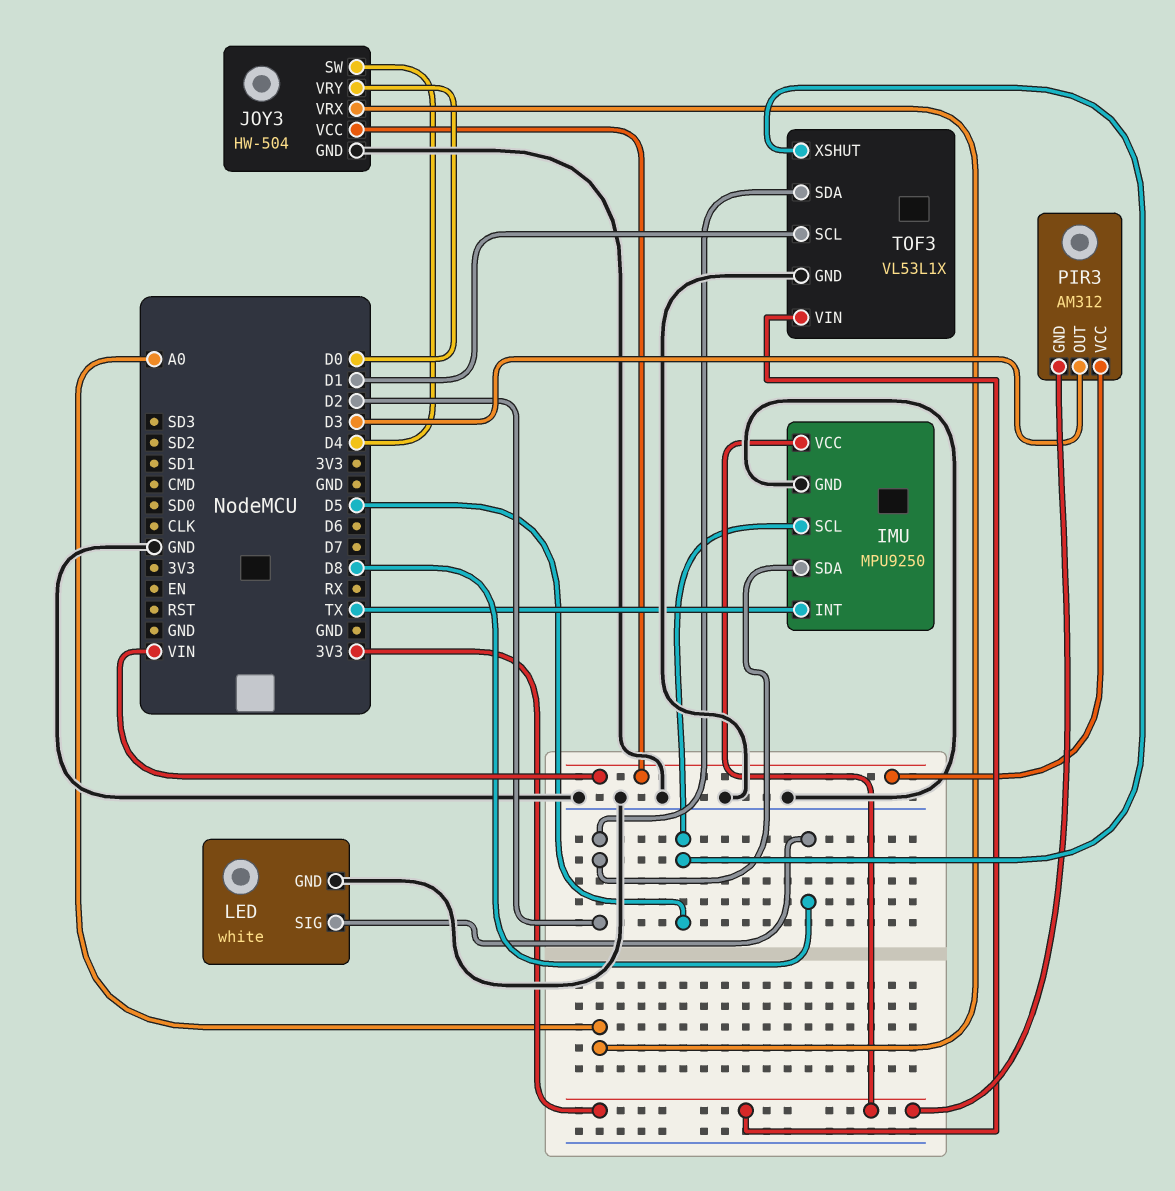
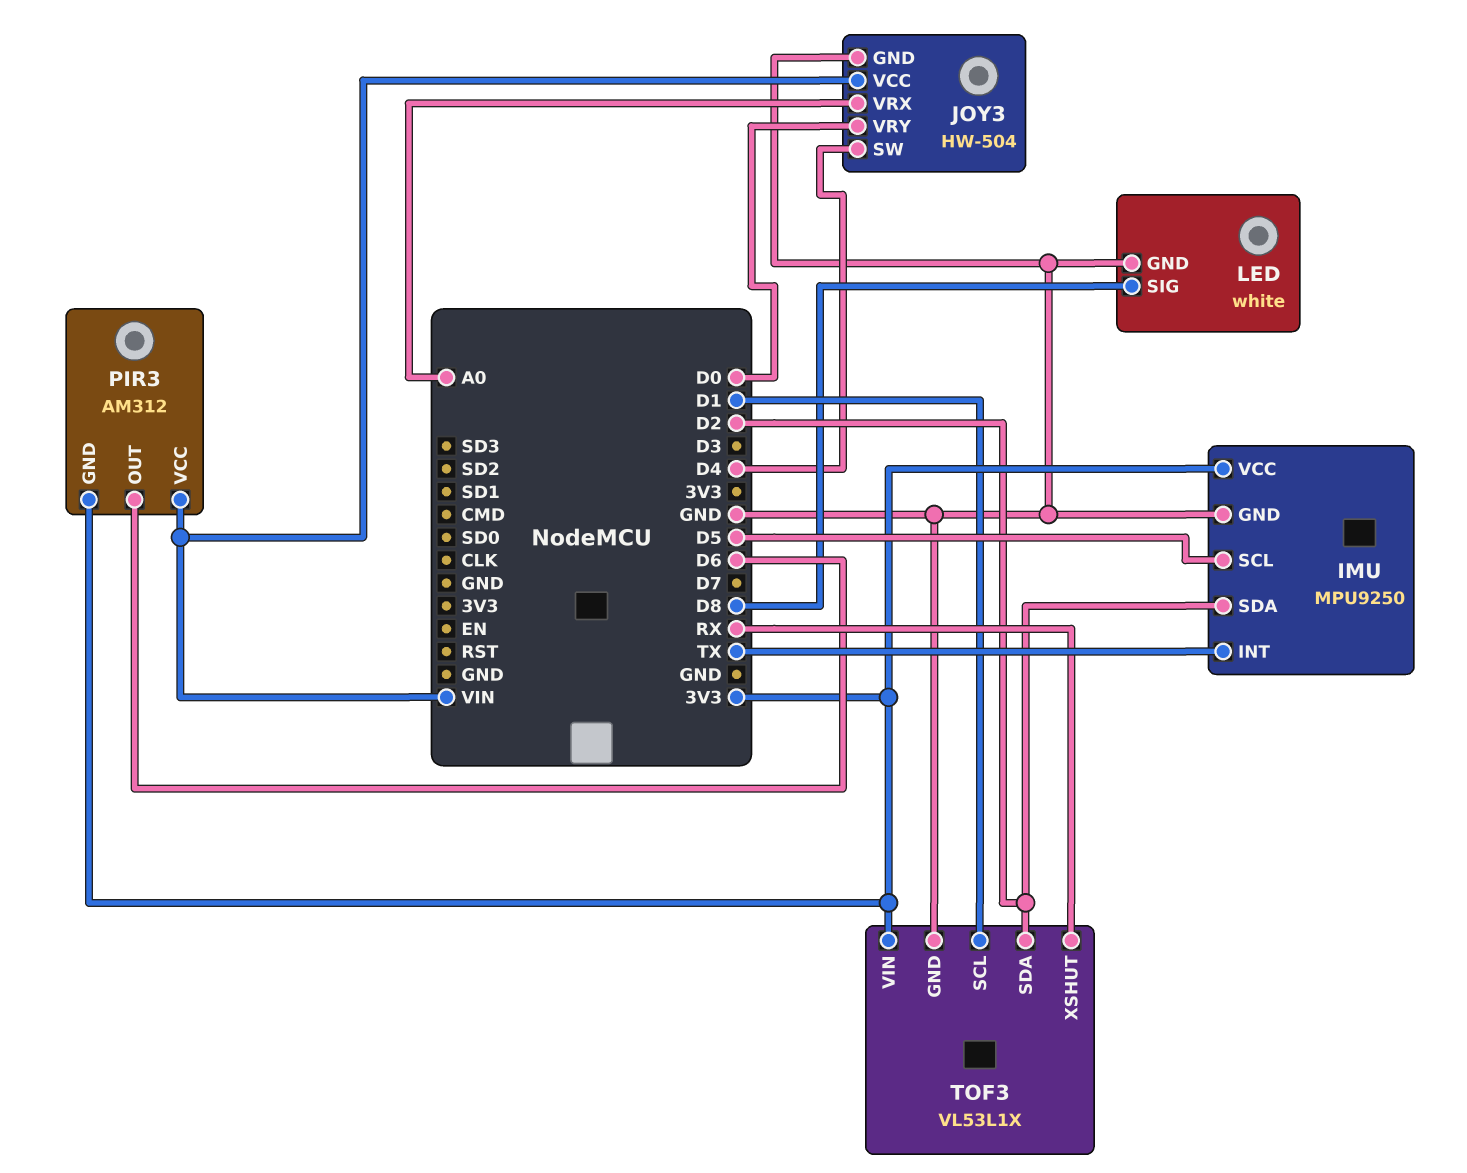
PIR3 pin OUT: D3 -> D6
TOF3 pin XSHUT: D5 -> RX

